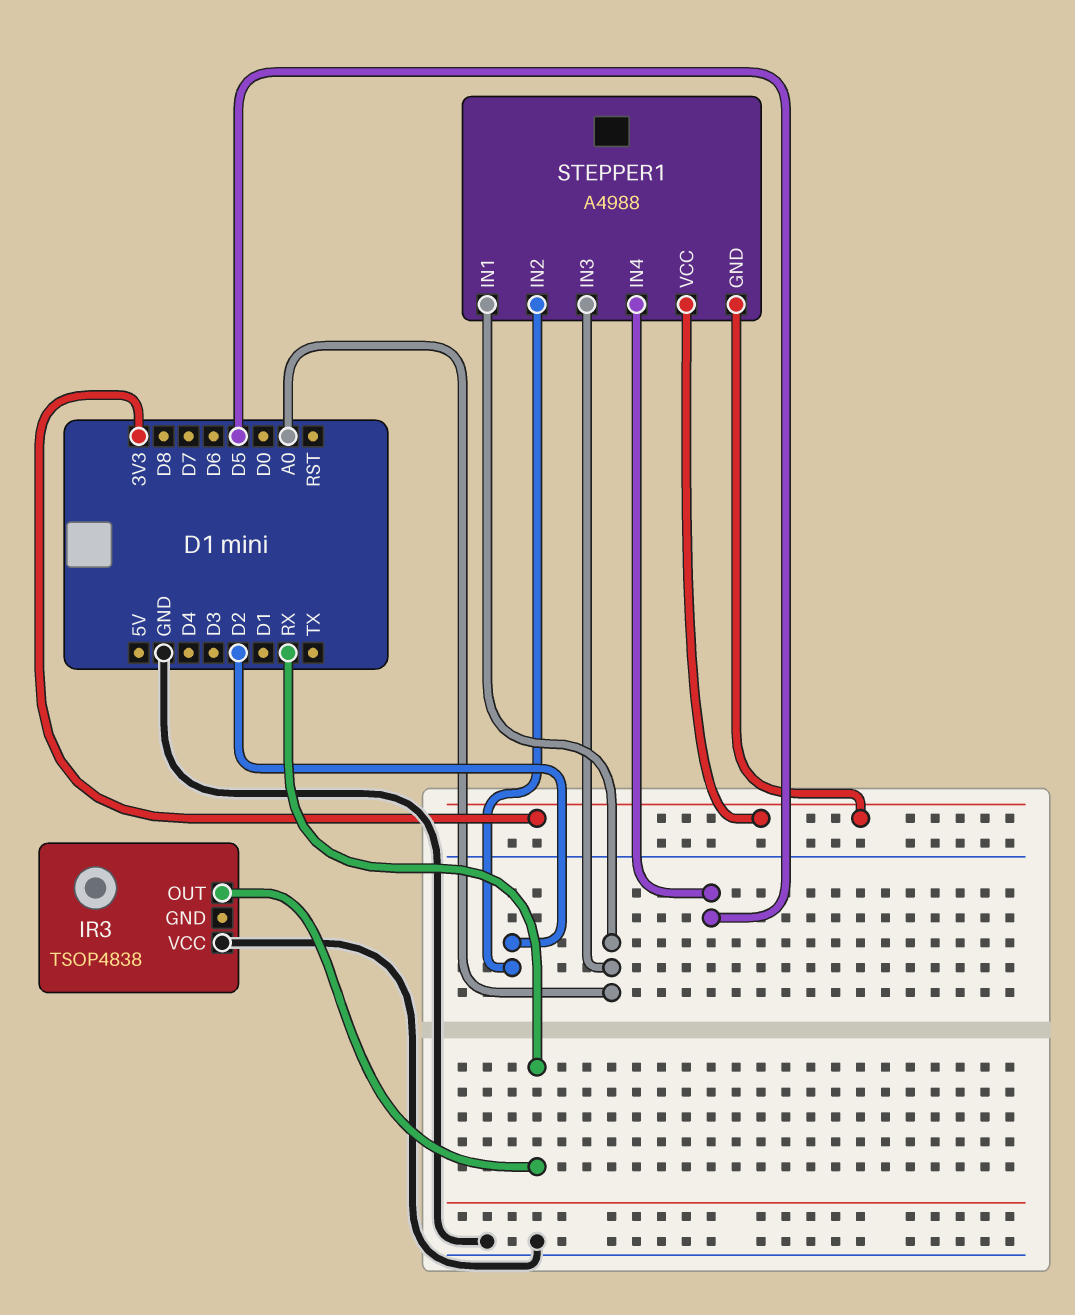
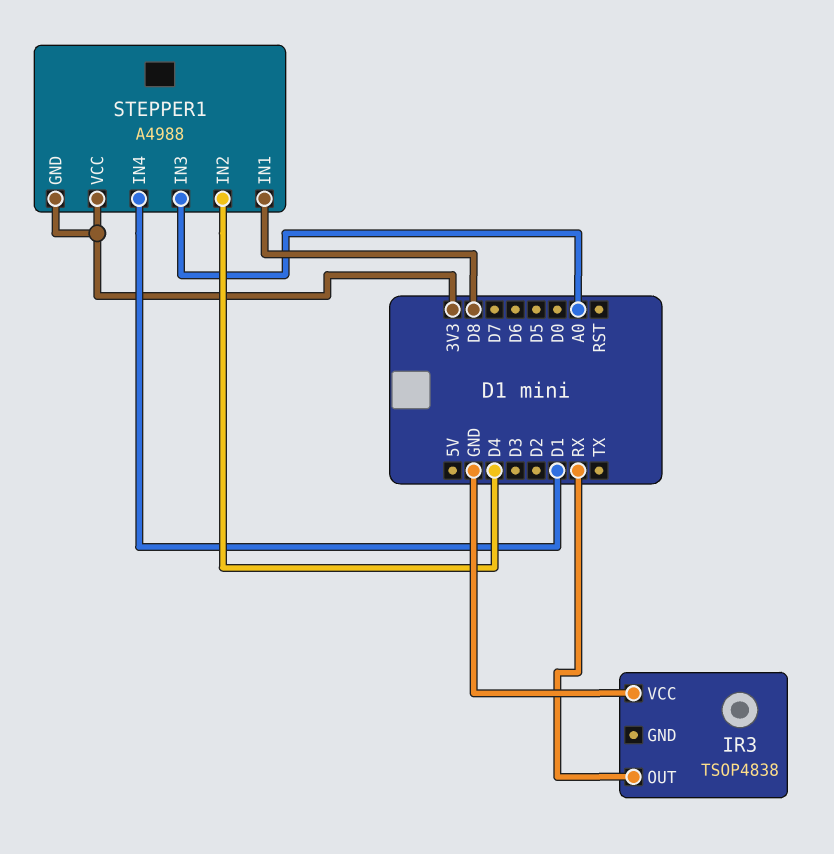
STEPPER1 pin IN1: A0 -> D8
STEPPER1 pin IN2: D2 -> D4
STEPPER1 pin IN4: D5 -> D1

